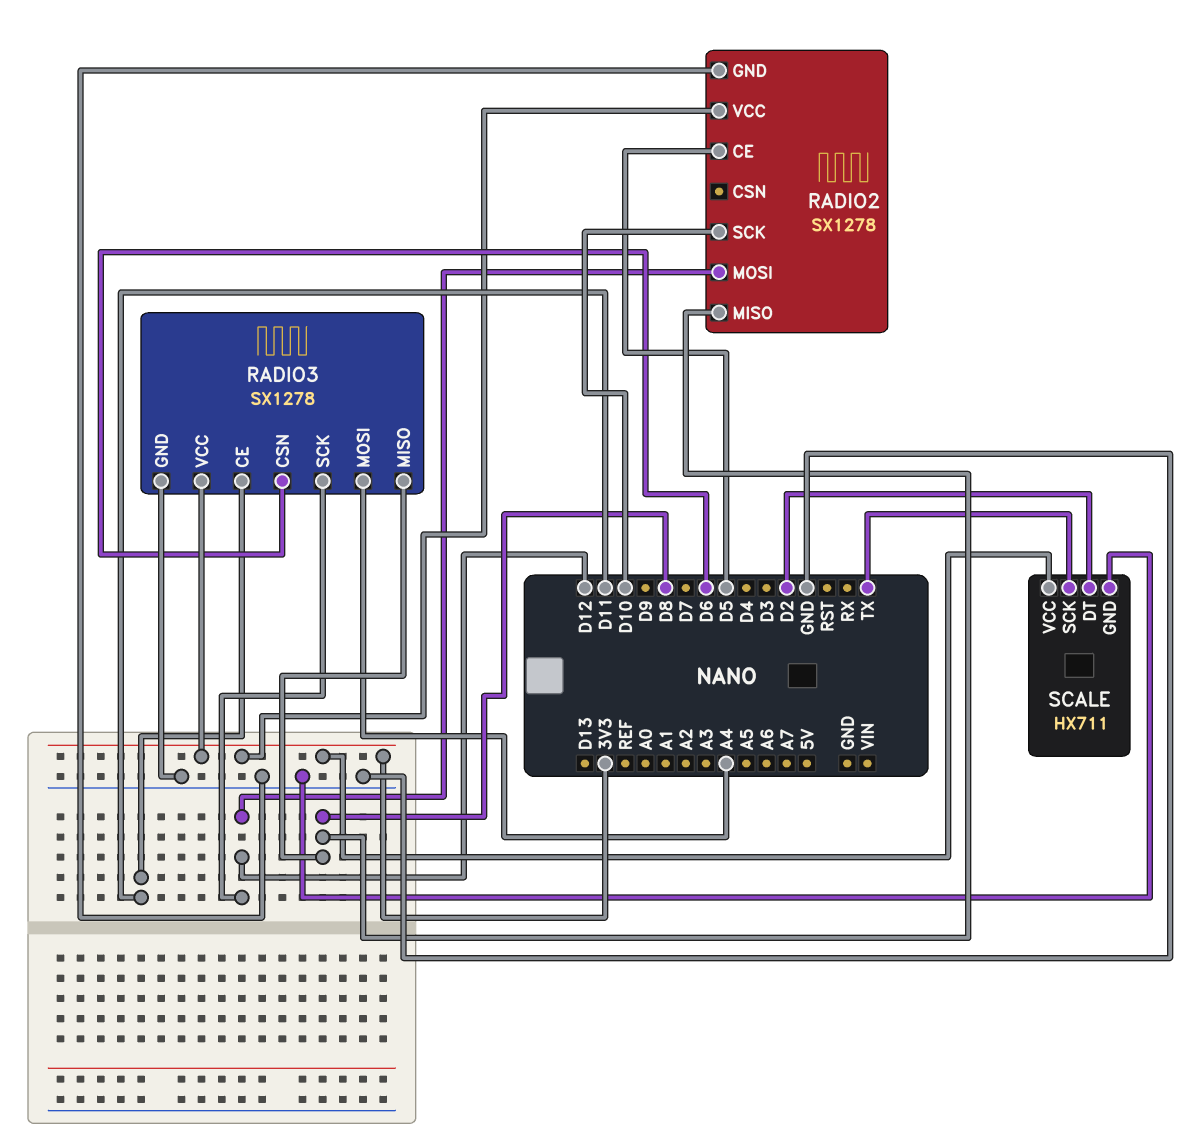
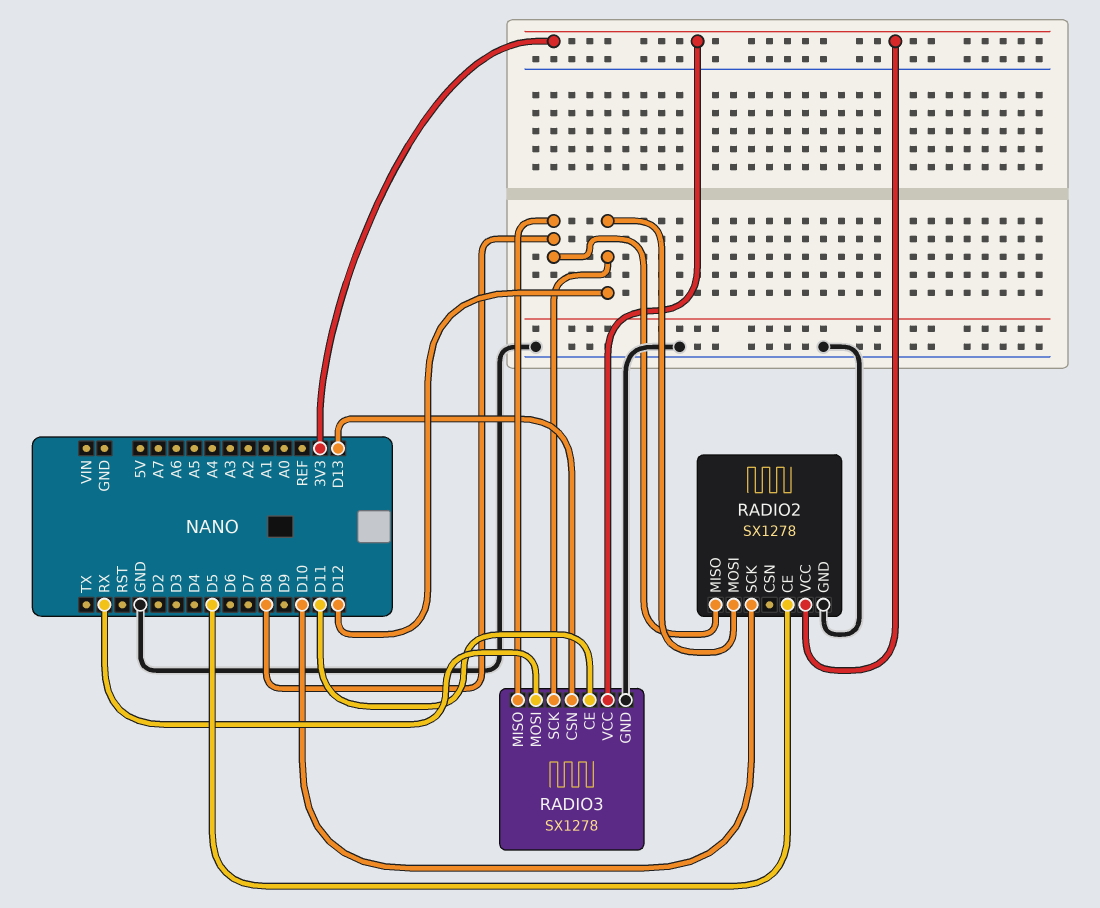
RADIO3 pin CSN: D6 -> D13
RADIO3 pin MOSI: A4 -> RX
SCALE: HX711 -> none
SCALE pin DT: D2 -> none
SCALE pin GND: GND -> none
SCALE pin SCK: TX -> none
SCALE pin VCC: 3V3 -> none

